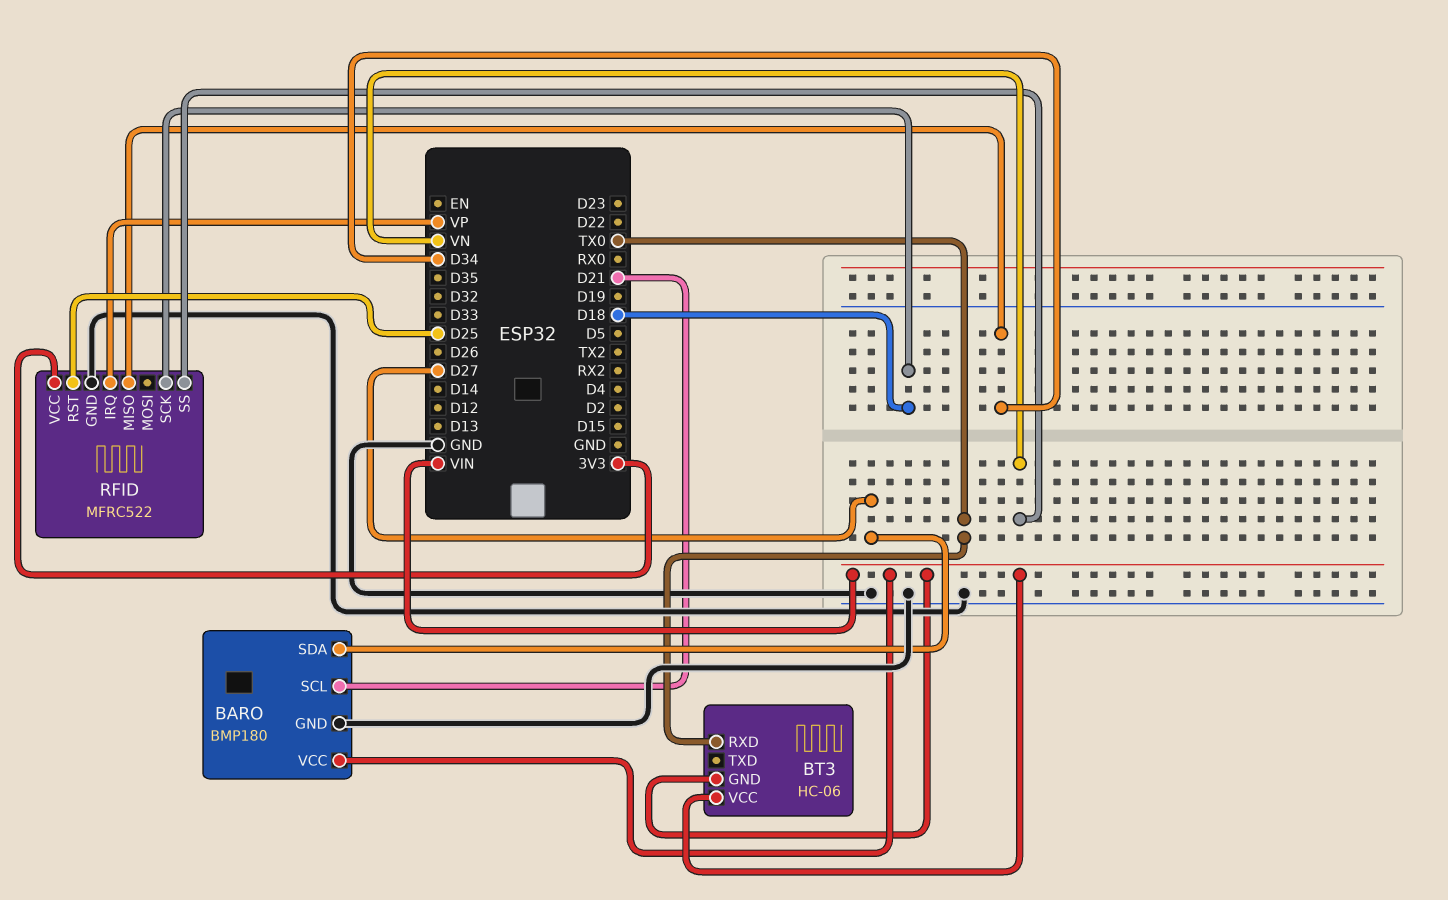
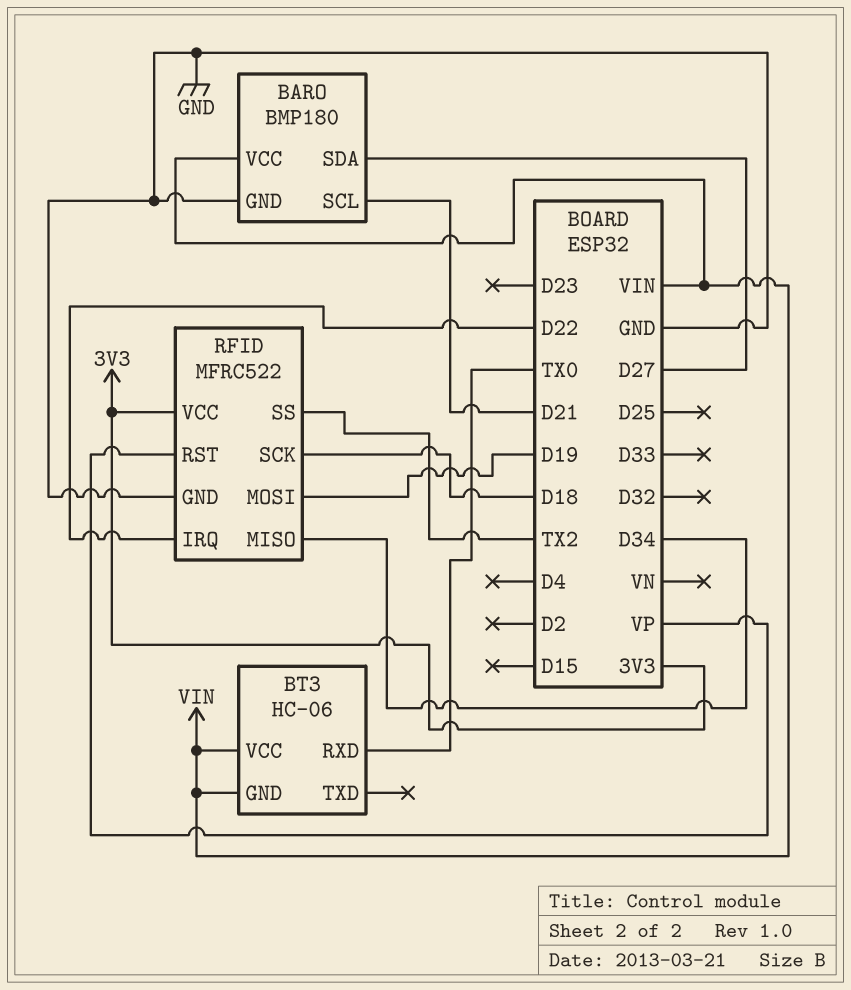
RFID pin IRQ: VP -> D22
RFID pin MOSI: none -> D19
RFID pin RST: D25 -> VP
RFID pin SS: VN -> TX2

